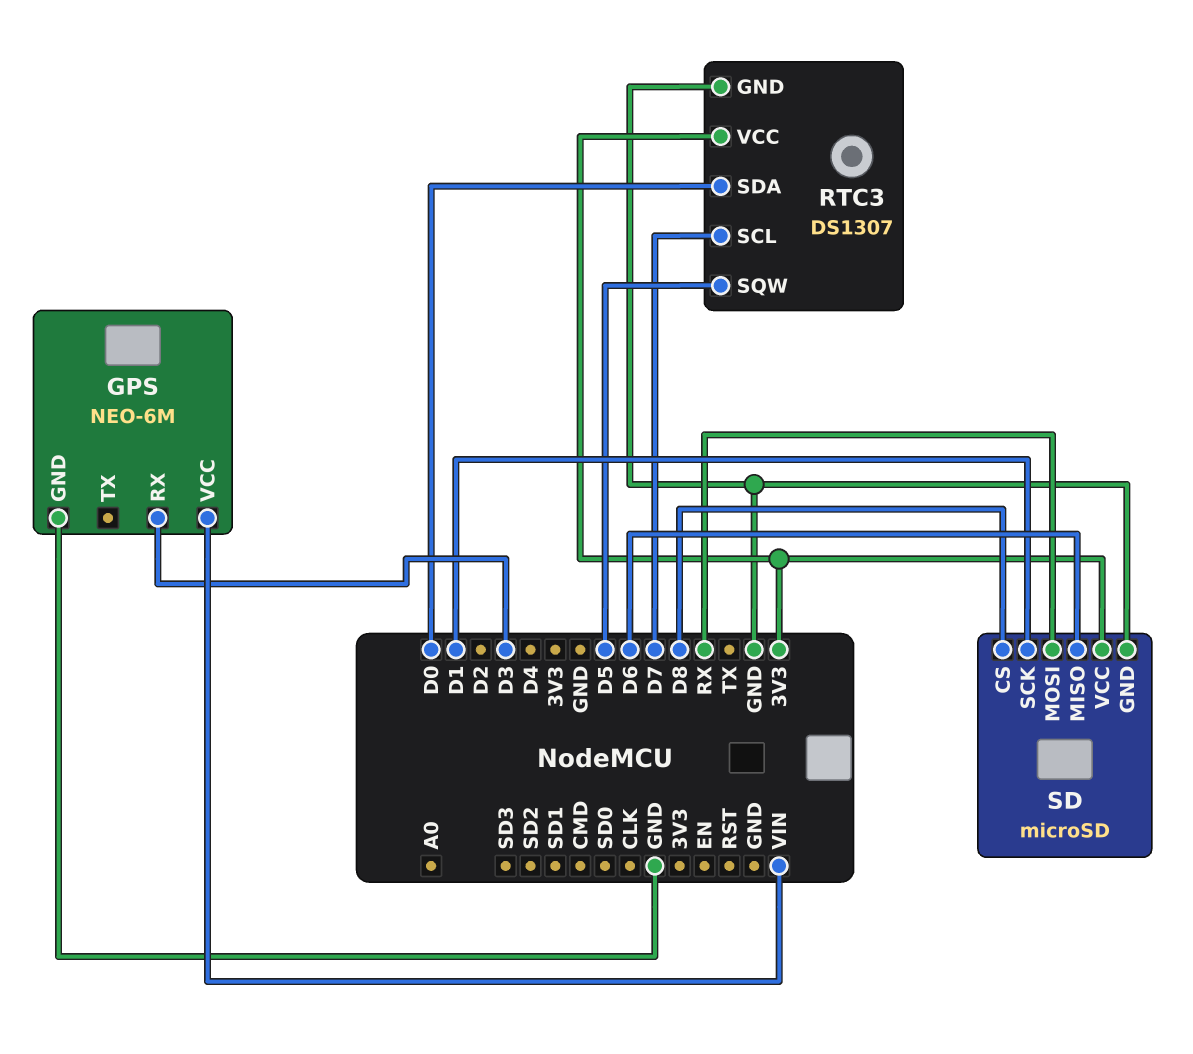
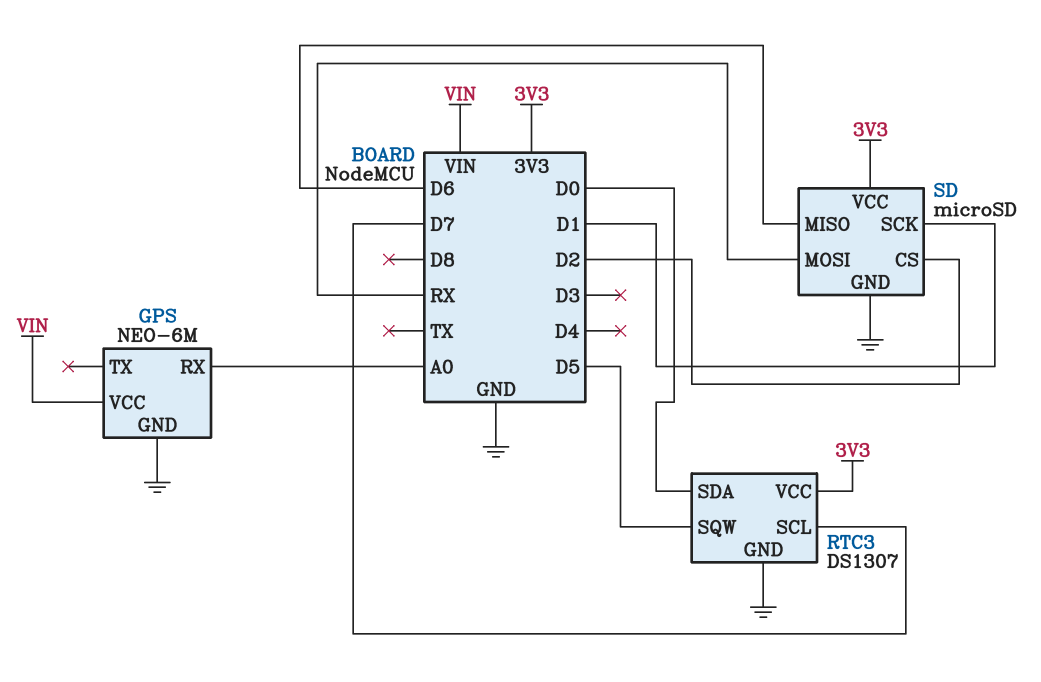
GPS pin RX: D3 -> A0
SD pin CS: D8 -> D2

